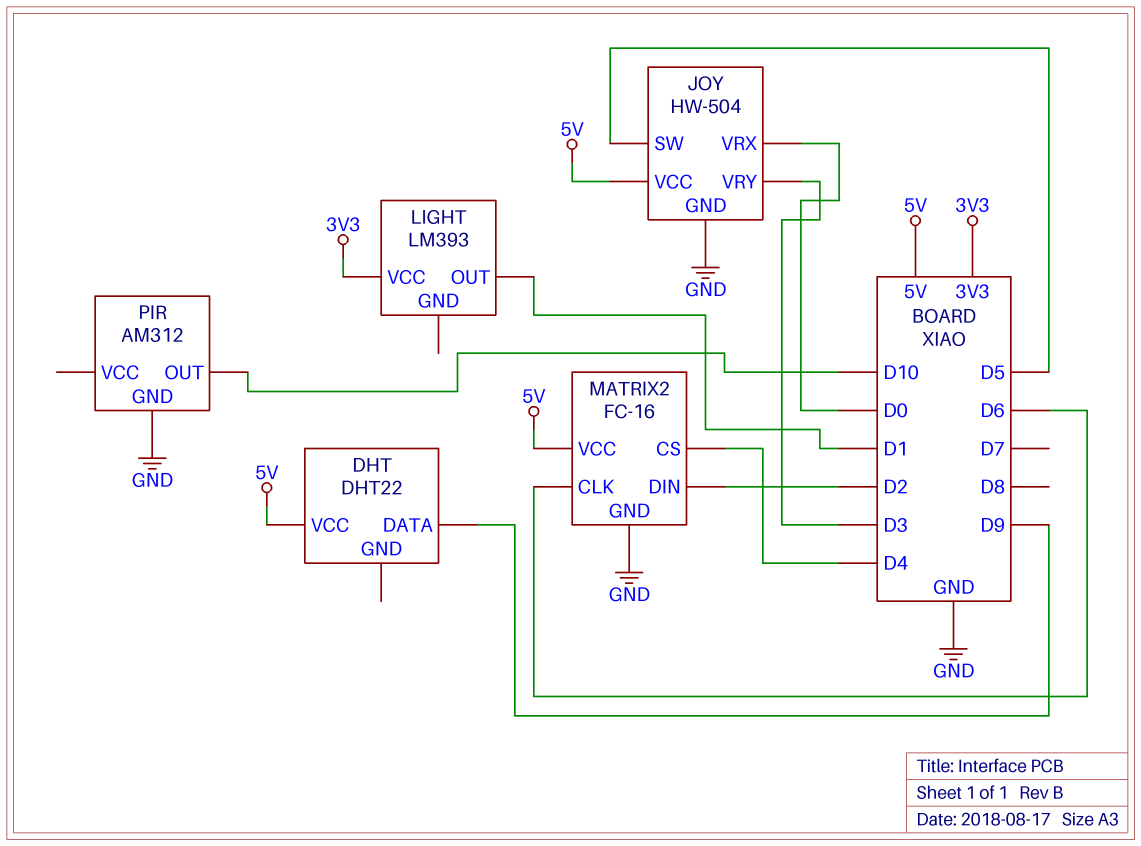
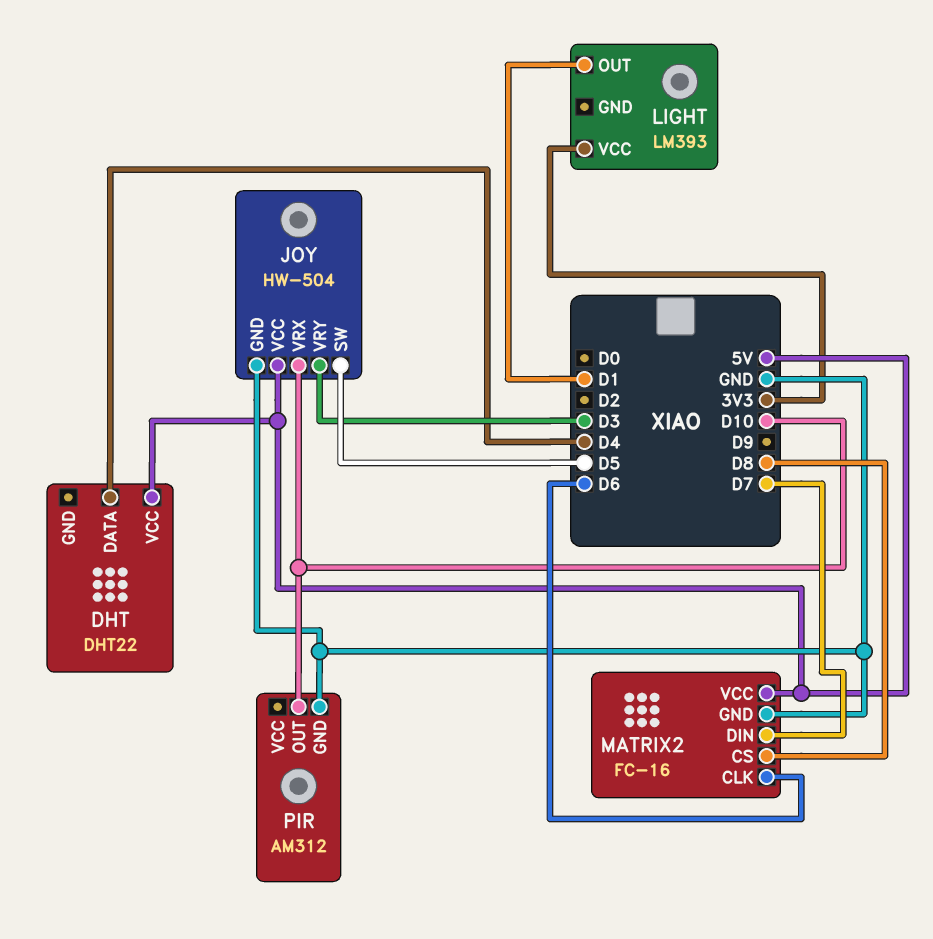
DHT pin DATA: D9 -> D4
JOY pin VRX: D0 -> D10
MATRIX2 pin CS: D4 -> D8
MATRIX2 pin DIN: D2 -> D7

